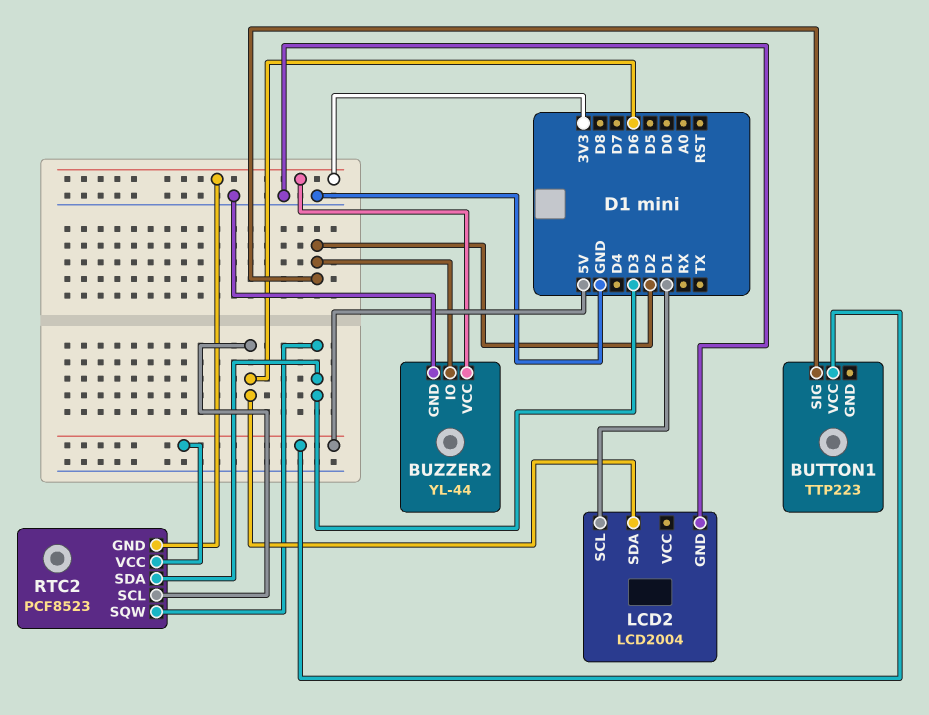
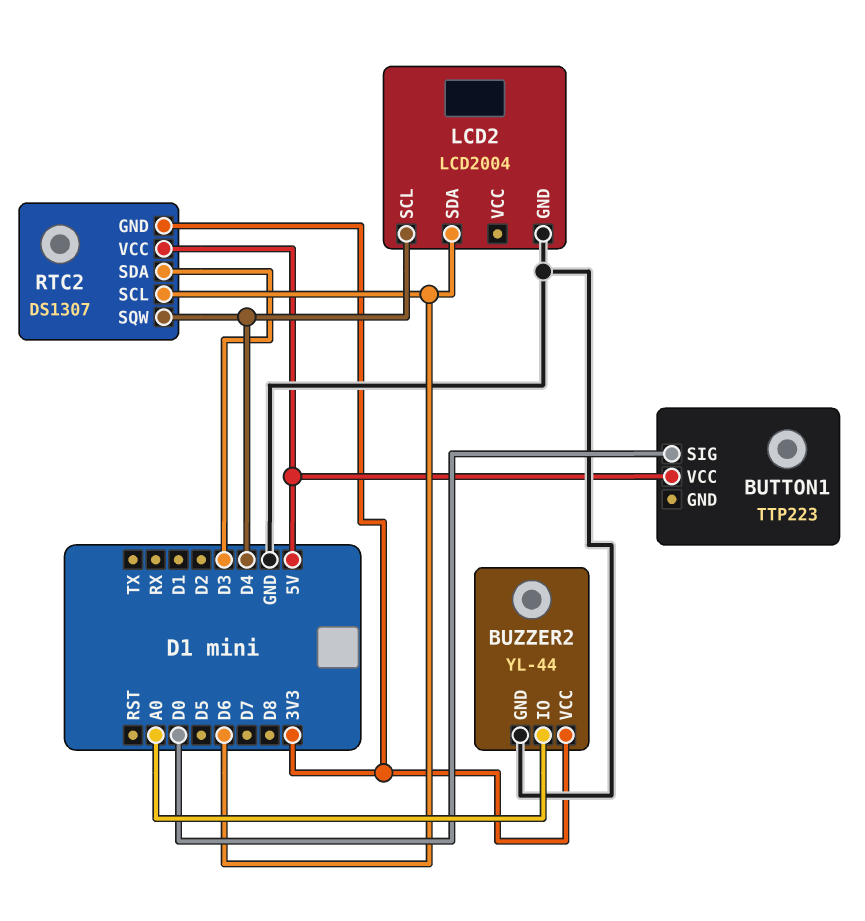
BUTTON1 pin SIG: D2 -> D0
BUZZER2 pin IO: D2 -> A0
LCD2 pin SCL: D1 -> D4
RTC2: PCF8523 -> DS1307
RTC2 pin SQW: D3 -> D4

